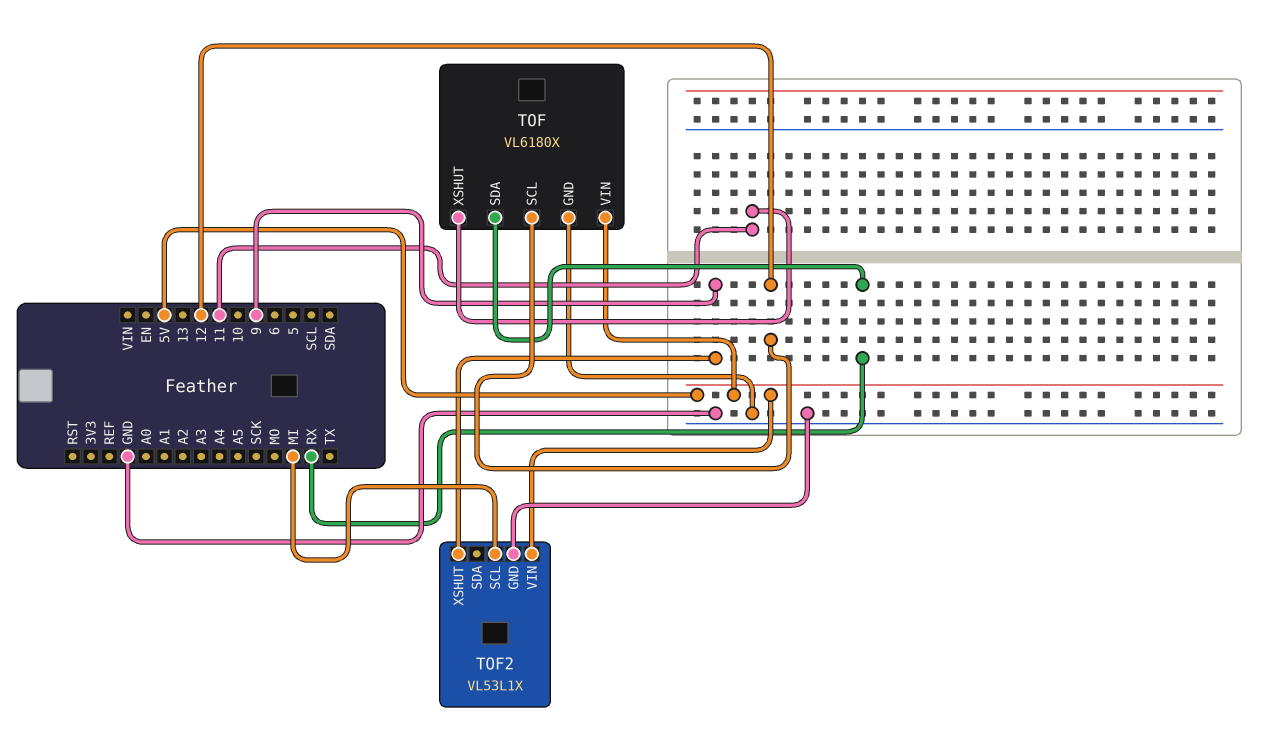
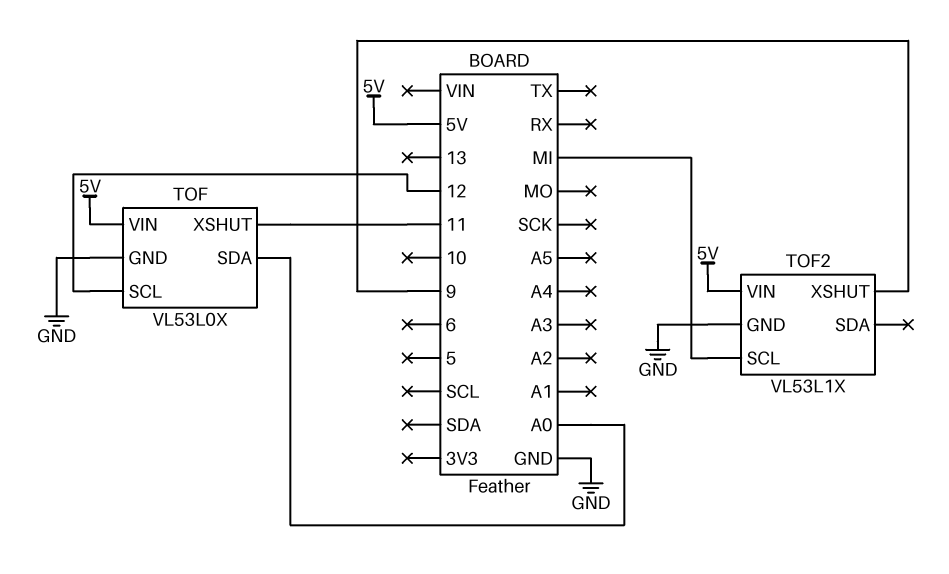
TOF: VL6180X -> VL53L0X
TOF pin SDA: RX -> A0

